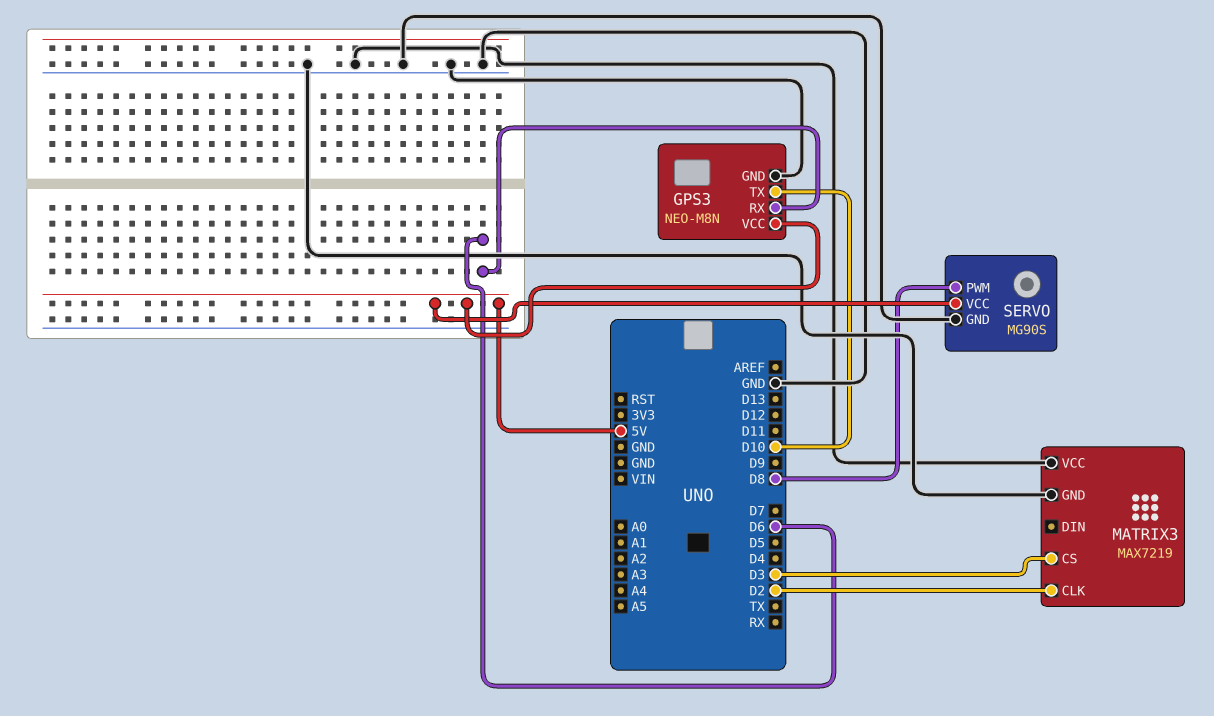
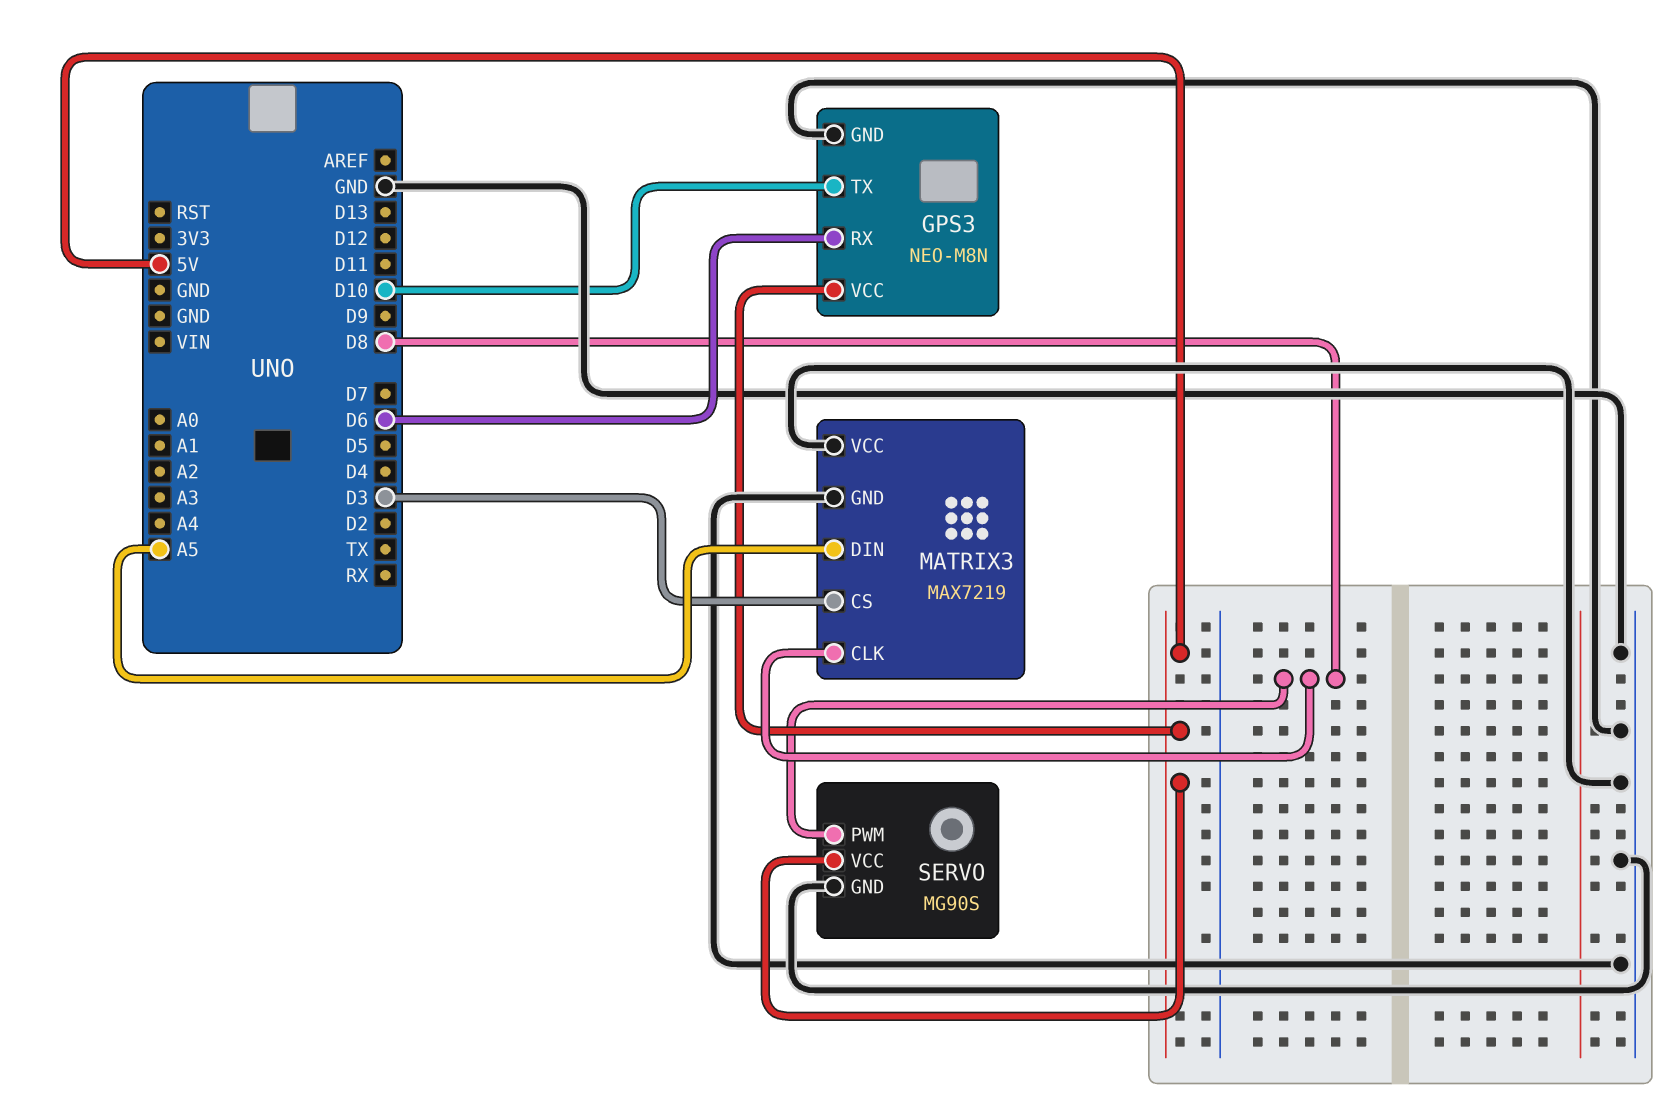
MATRIX3 pin CLK: D2 -> D8
MATRIX3 pin DIN: none -> A5

